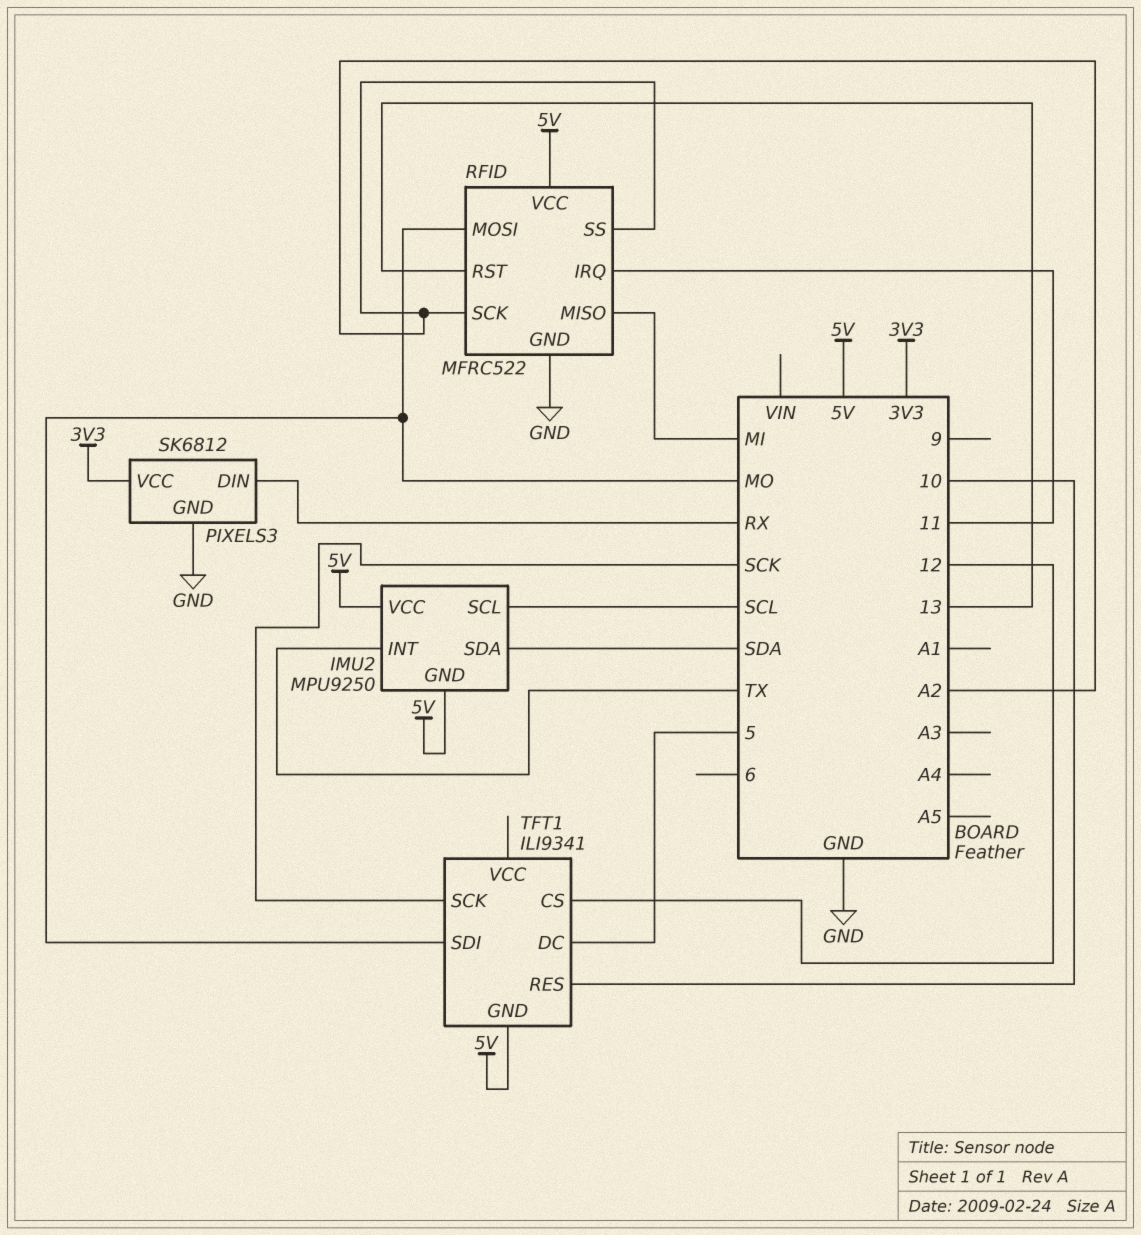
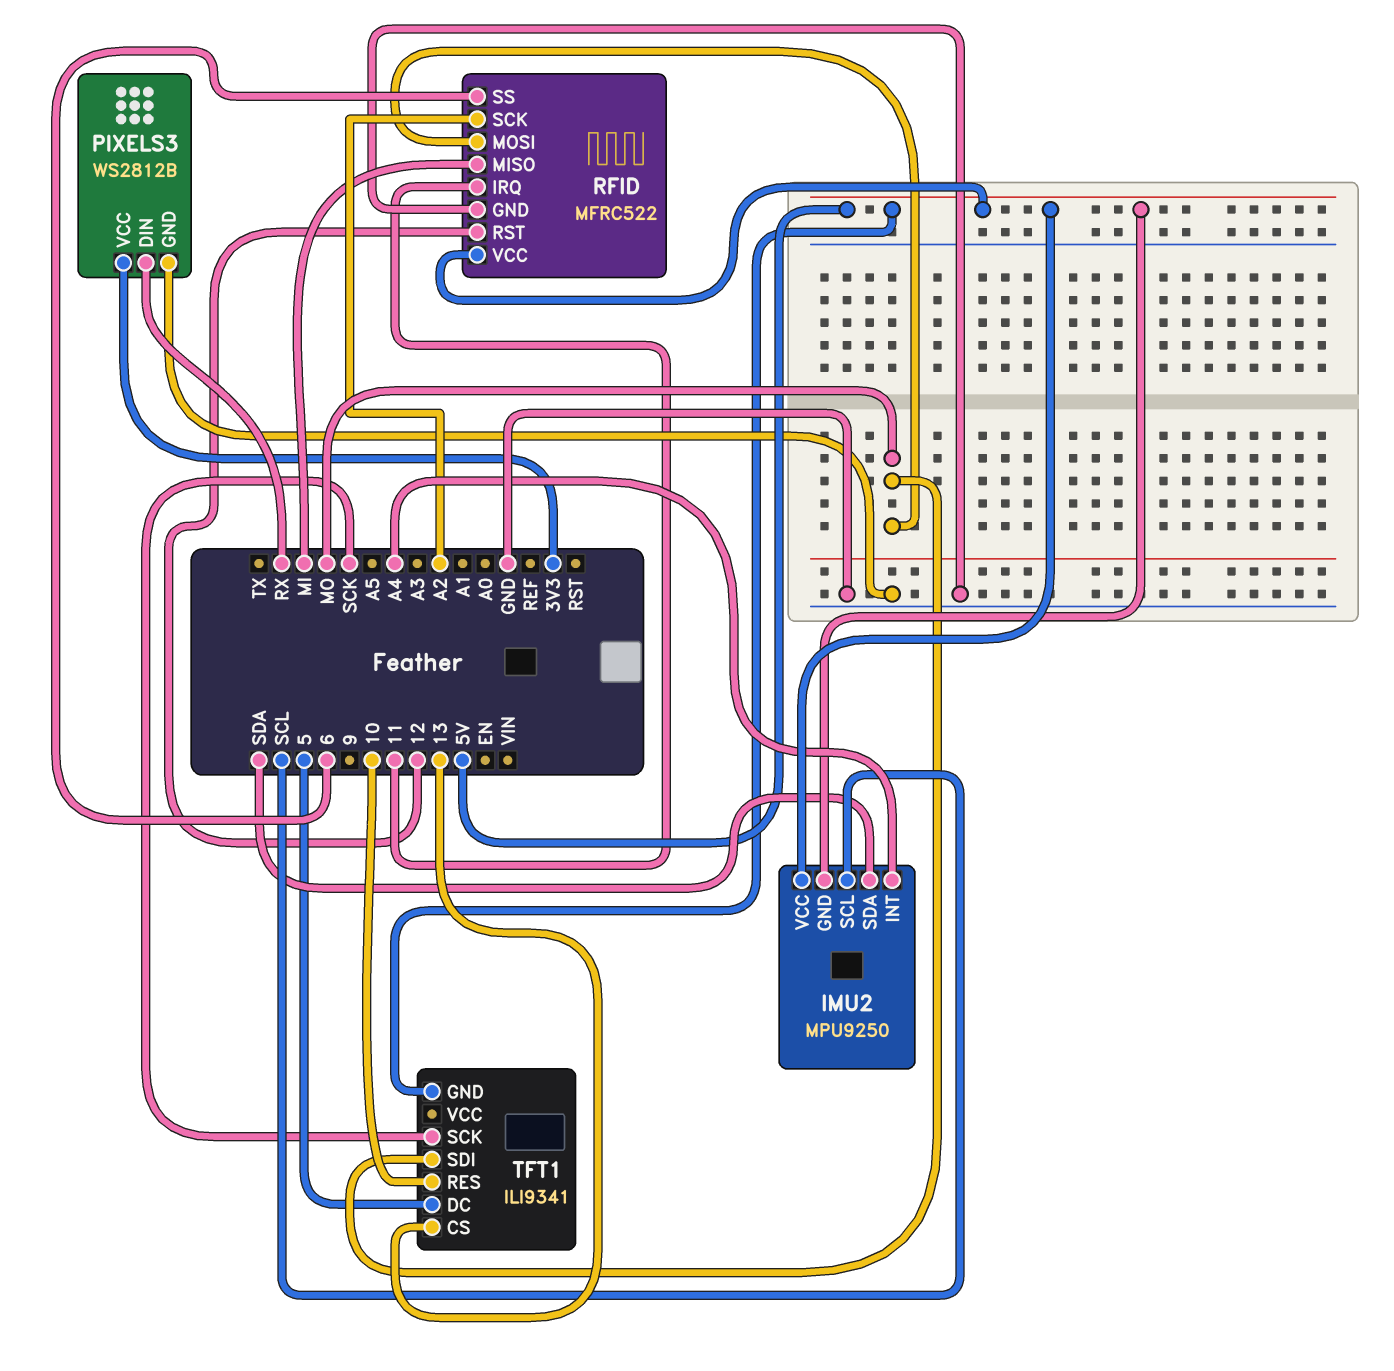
IMU2 pin INT: TX -> A4
PIXELS3: SK6812 -> WS2812B
RFID pin RST: 13 -> 12
RFID pin SS: A2 -> 6
TFT1 pin CS: 12 -> 13

